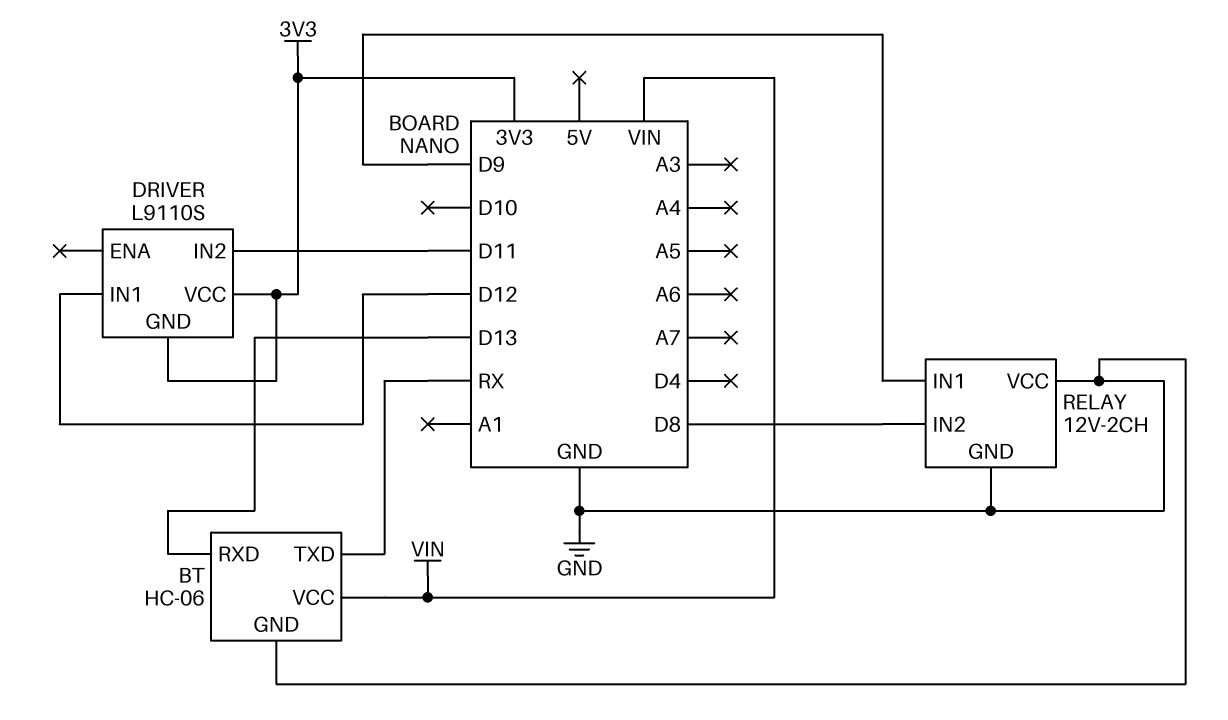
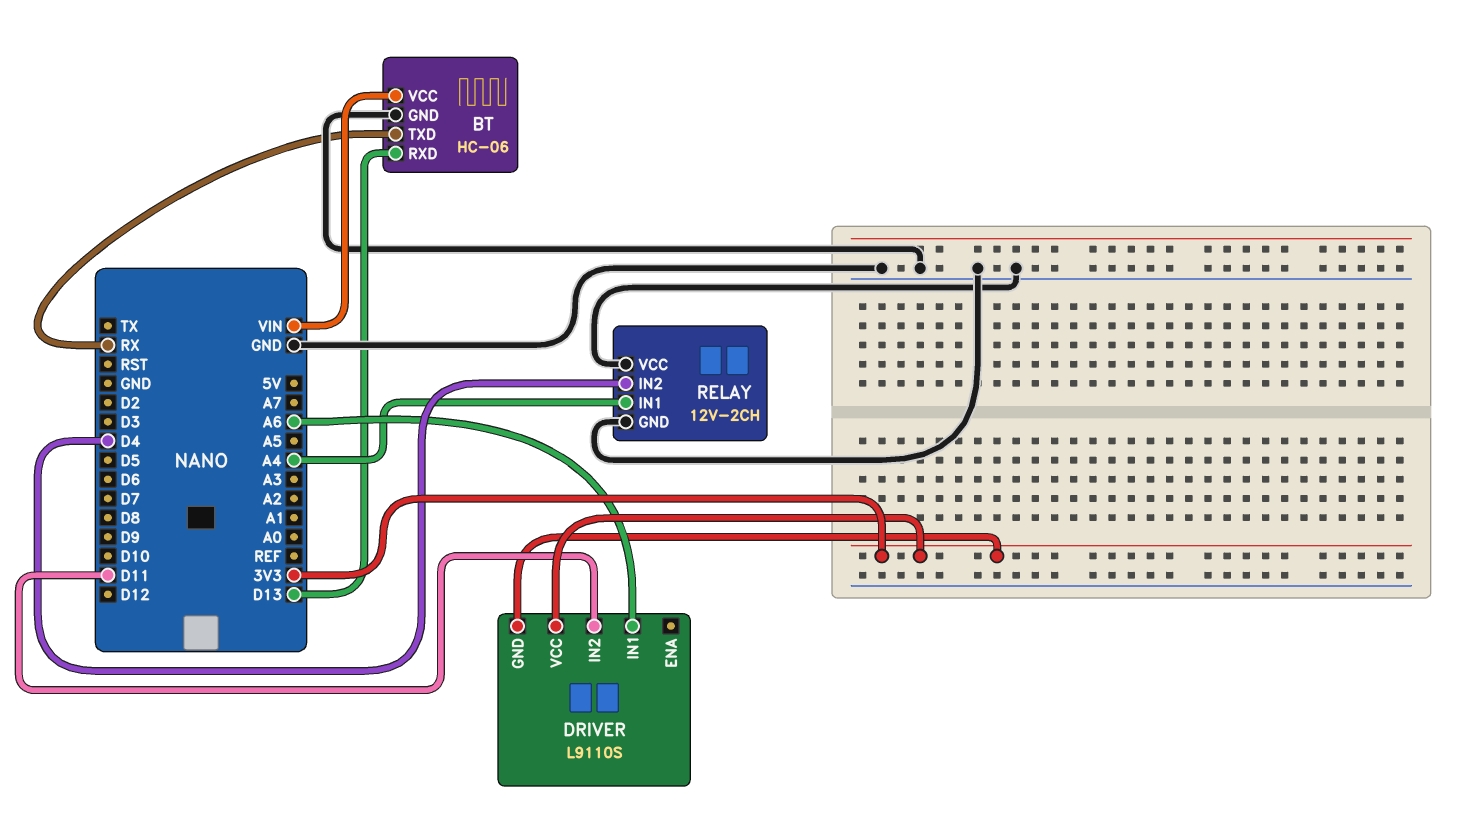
DRIVER pin IN1: D12 -> A6
RELAY pin IN1: D9 -> A4
RELAY pin IN2: D8 -> D4

